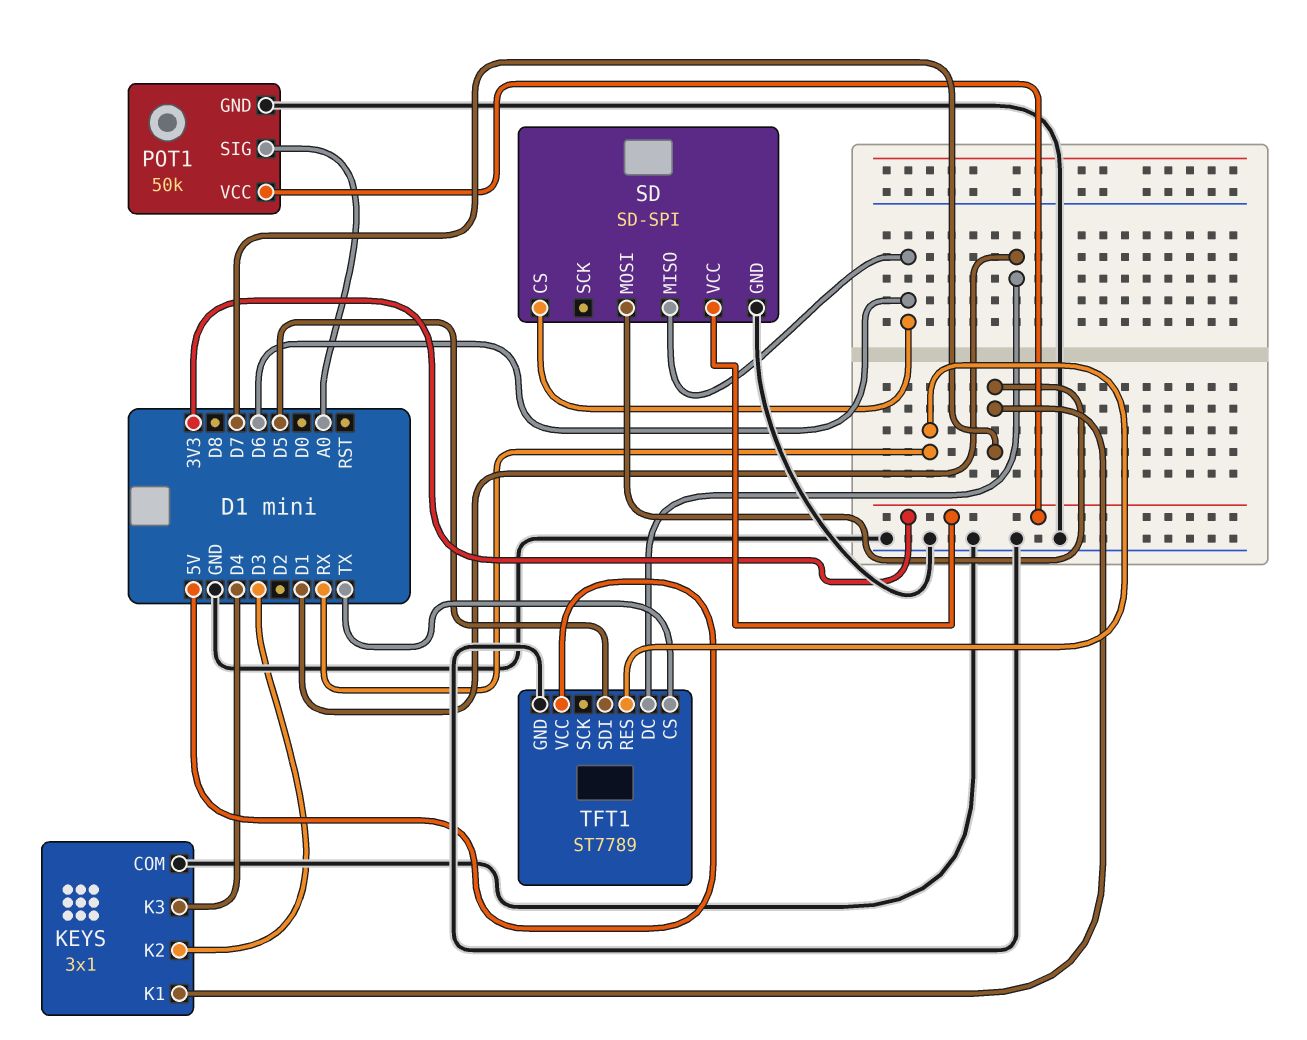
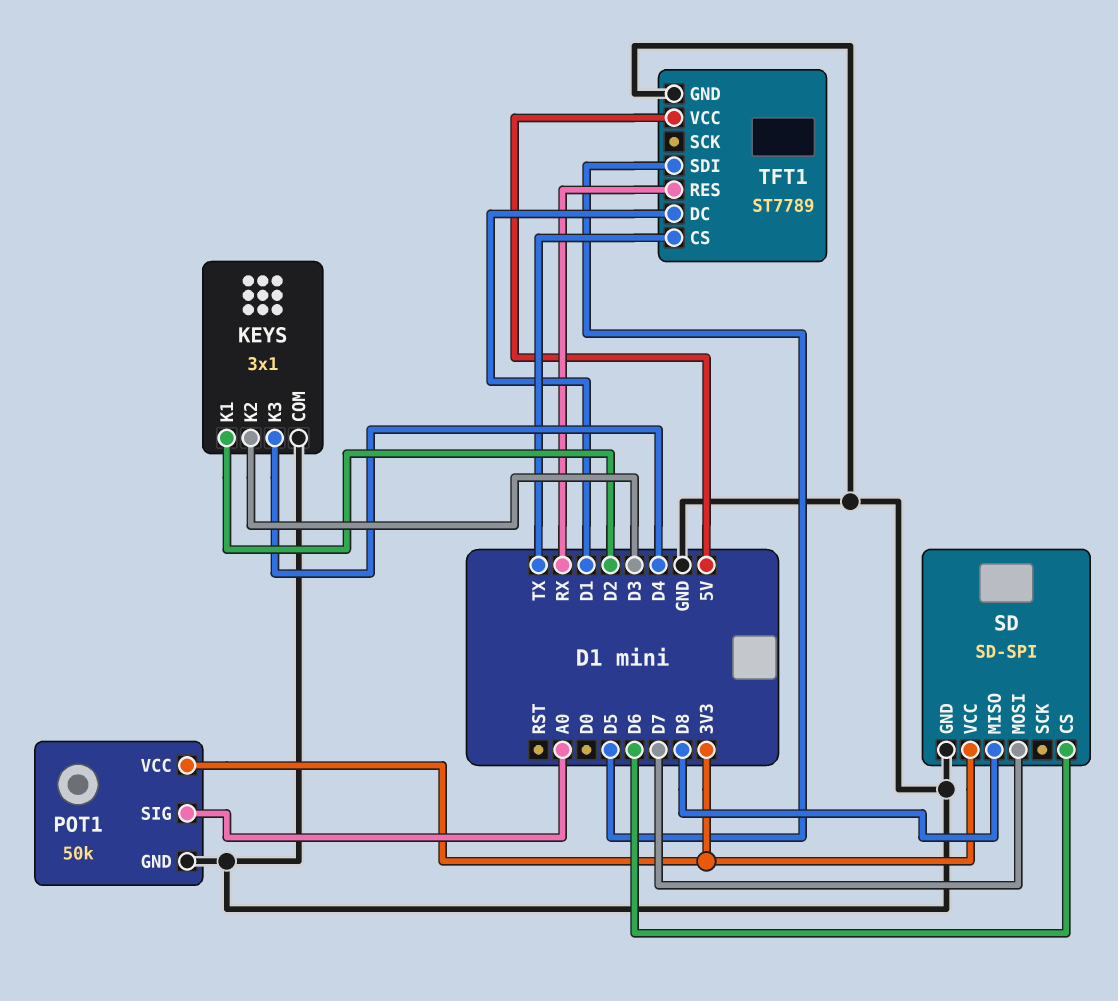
KEYS pin K1: D7 -> D2
SD pin MISO: D6 -> D8

